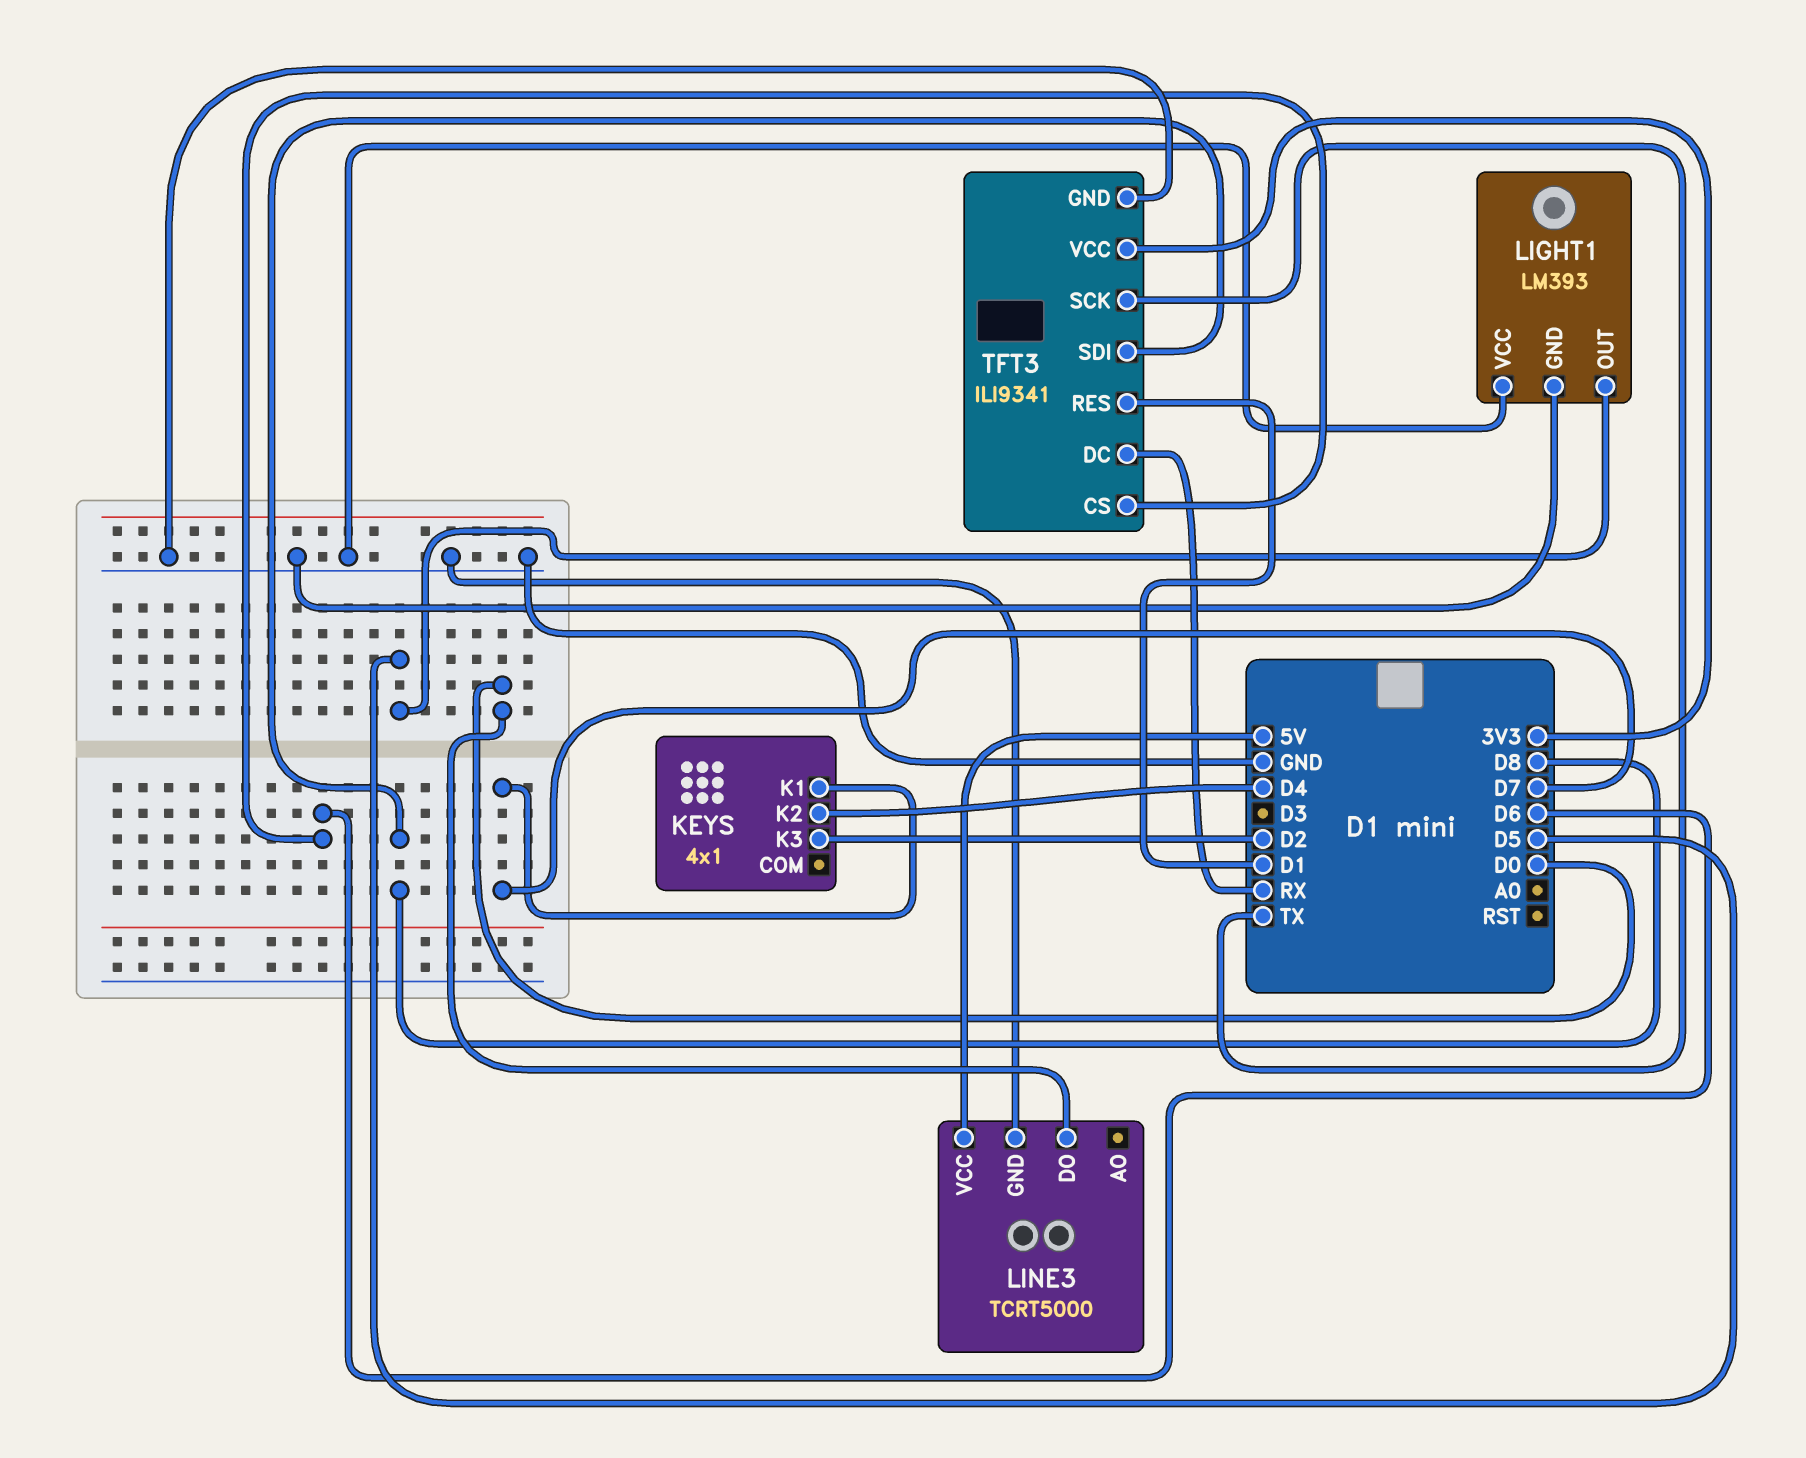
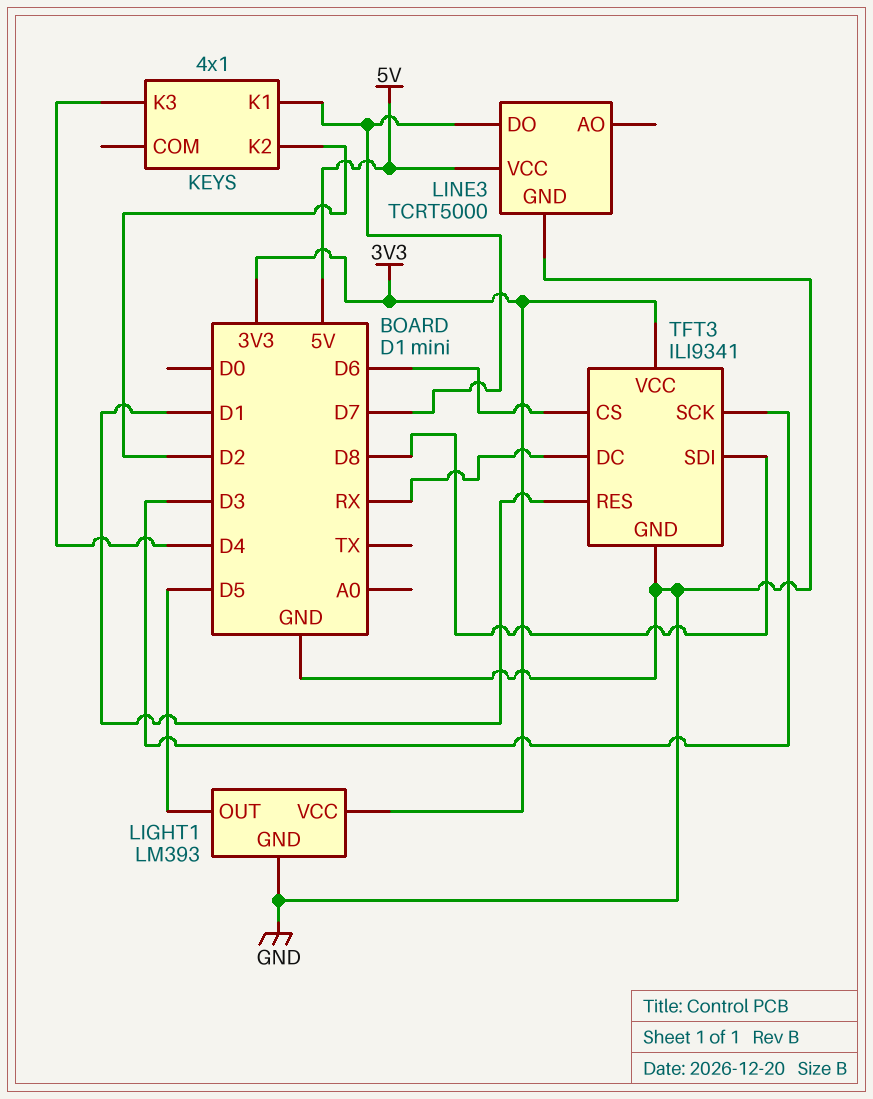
KEYS pin K2: D4 -> D2
KEYS pin K3: D2 -> D4
LIGHT1 pin VCC: GND -> 3V3
LINE3 pin DO: D0 -> D7
TFT3 pin SCK: TX -> D3

